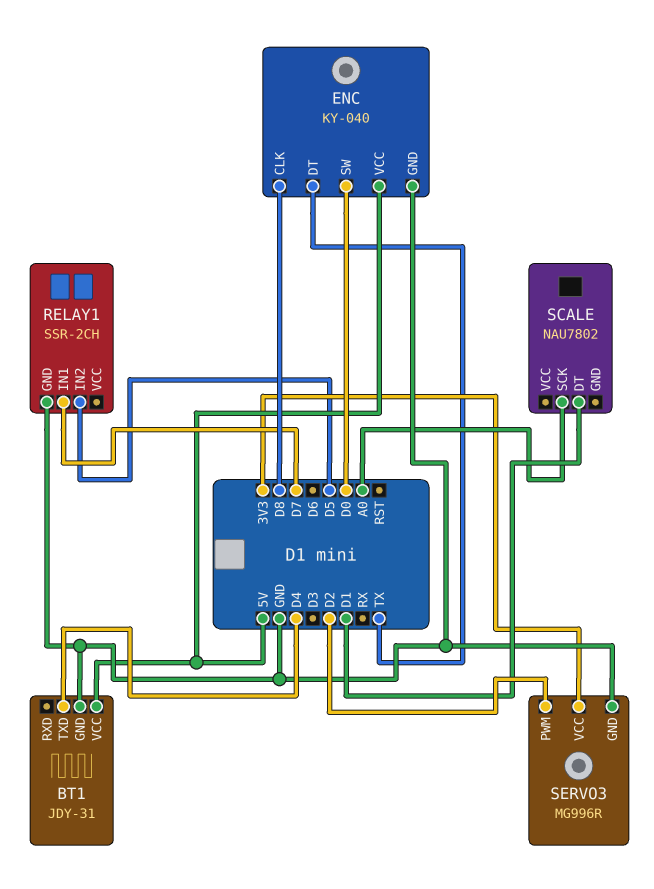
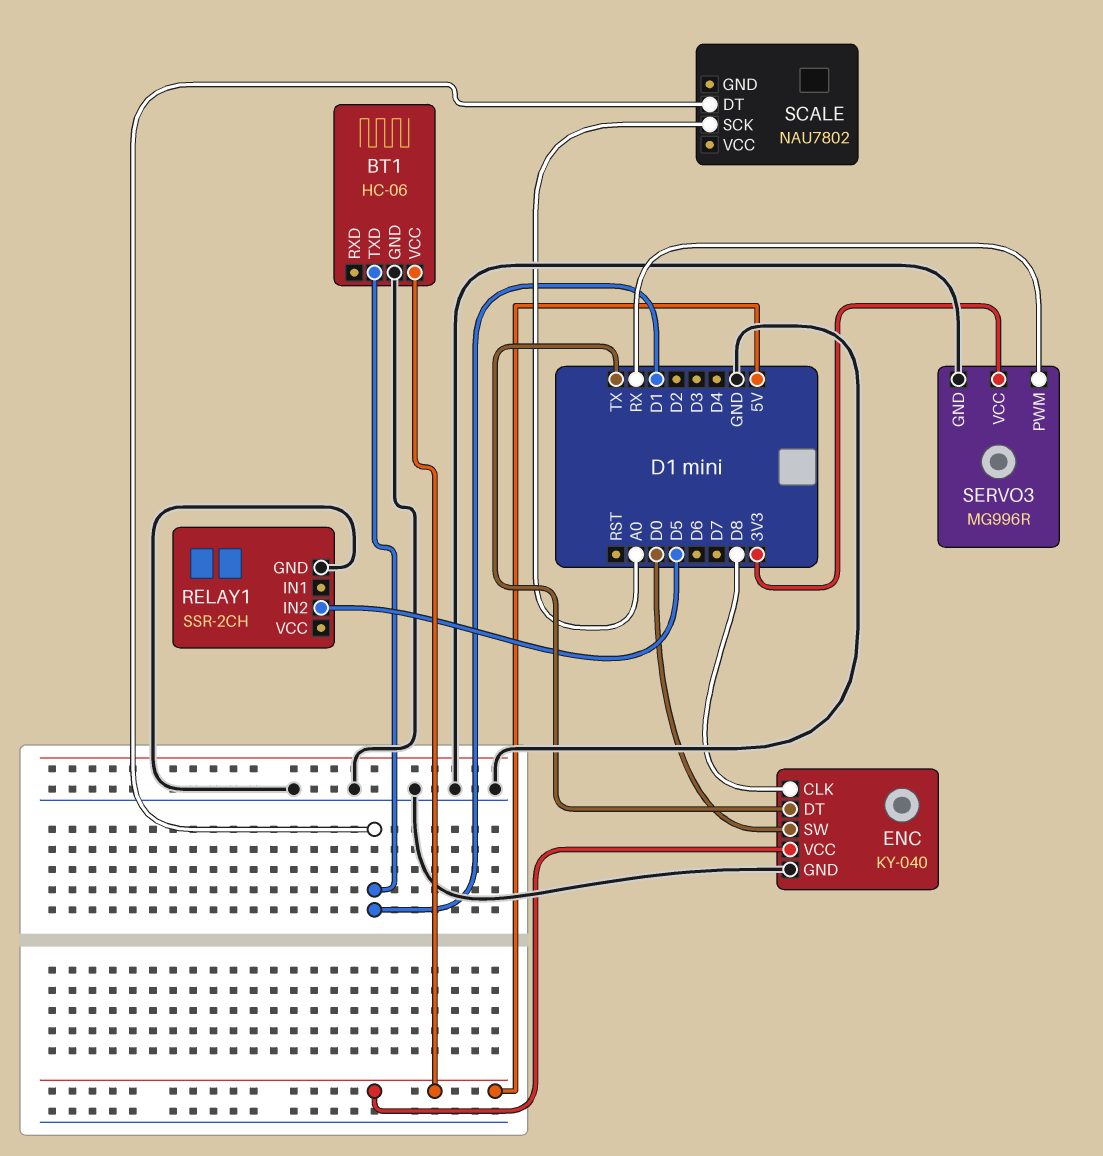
BT1: JDY-31 -> HC-06
BT1 pin TXD: D4 -> D1
RELAY1 pin IN1: D7 -> none
SERVO3 pin PWM: D2 -> RX

